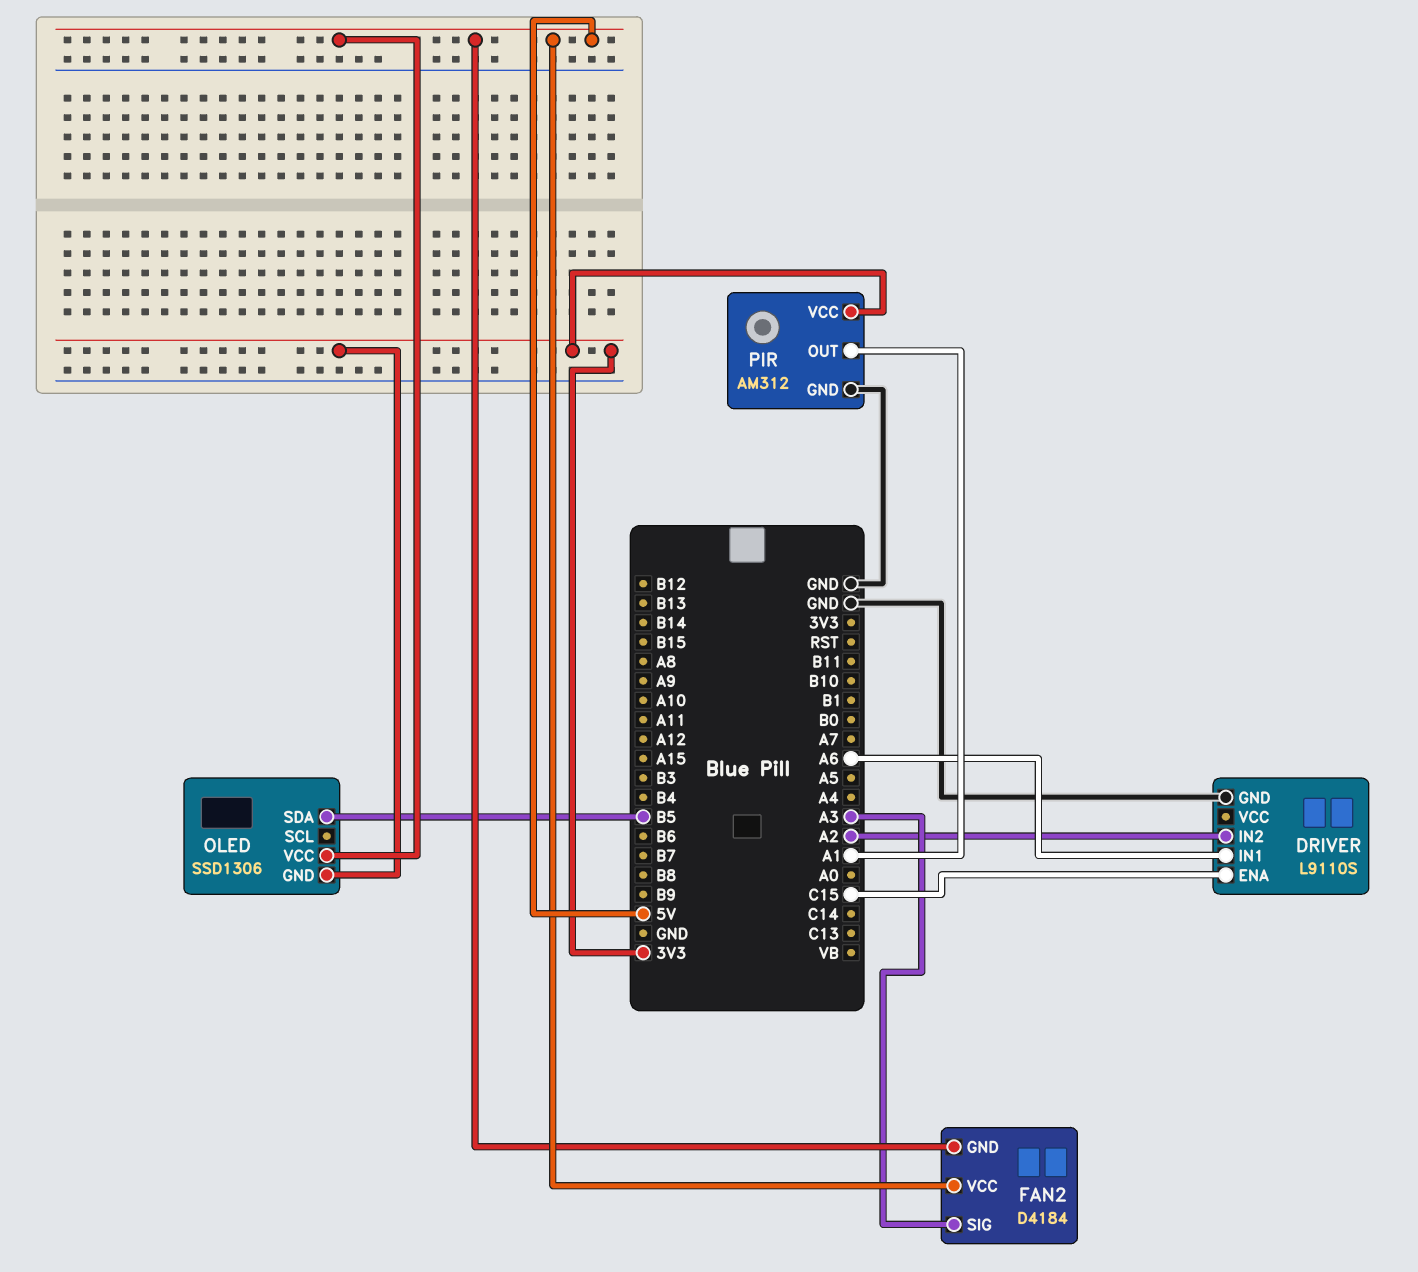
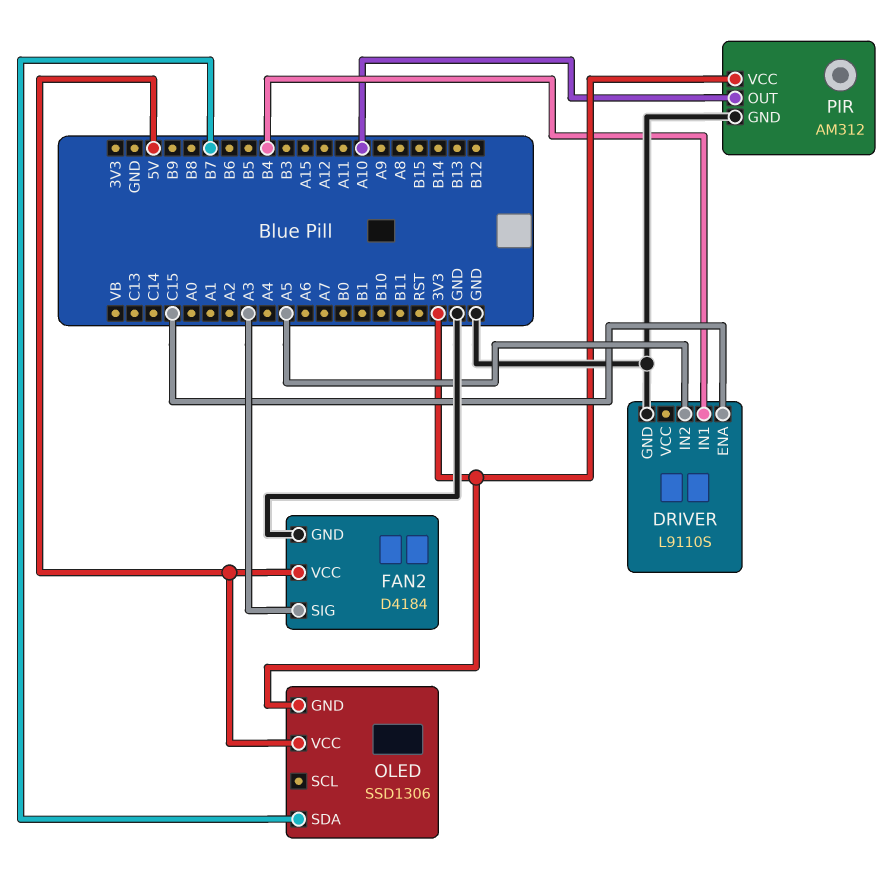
DRIVER pin IN1: A6 -> B4
DRIVER pin IN2: A2 -> A5
FAN2 pin GND: 5V -> GND
OLED pin SDA: B5 -> B7
PIR pin OUT: A1 -> A10

